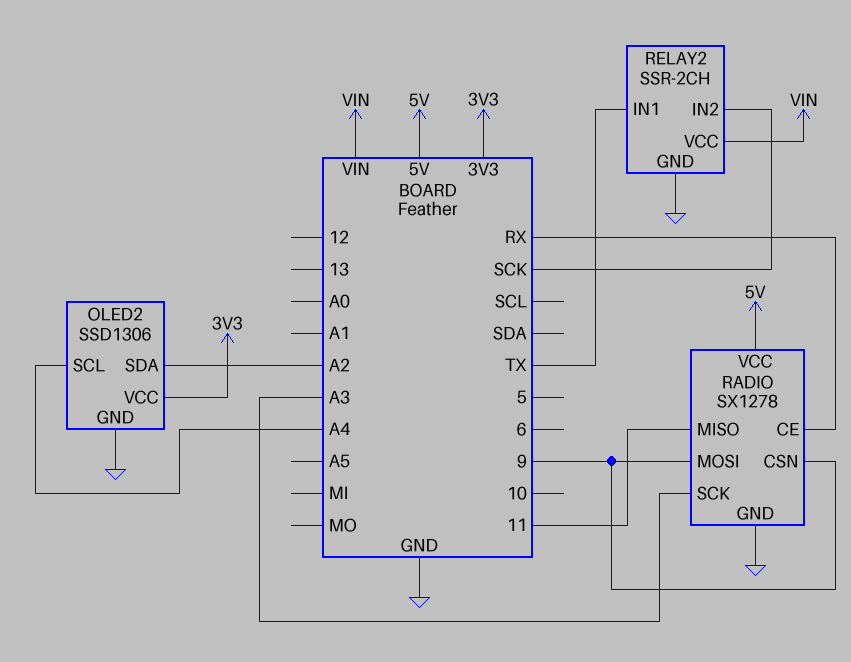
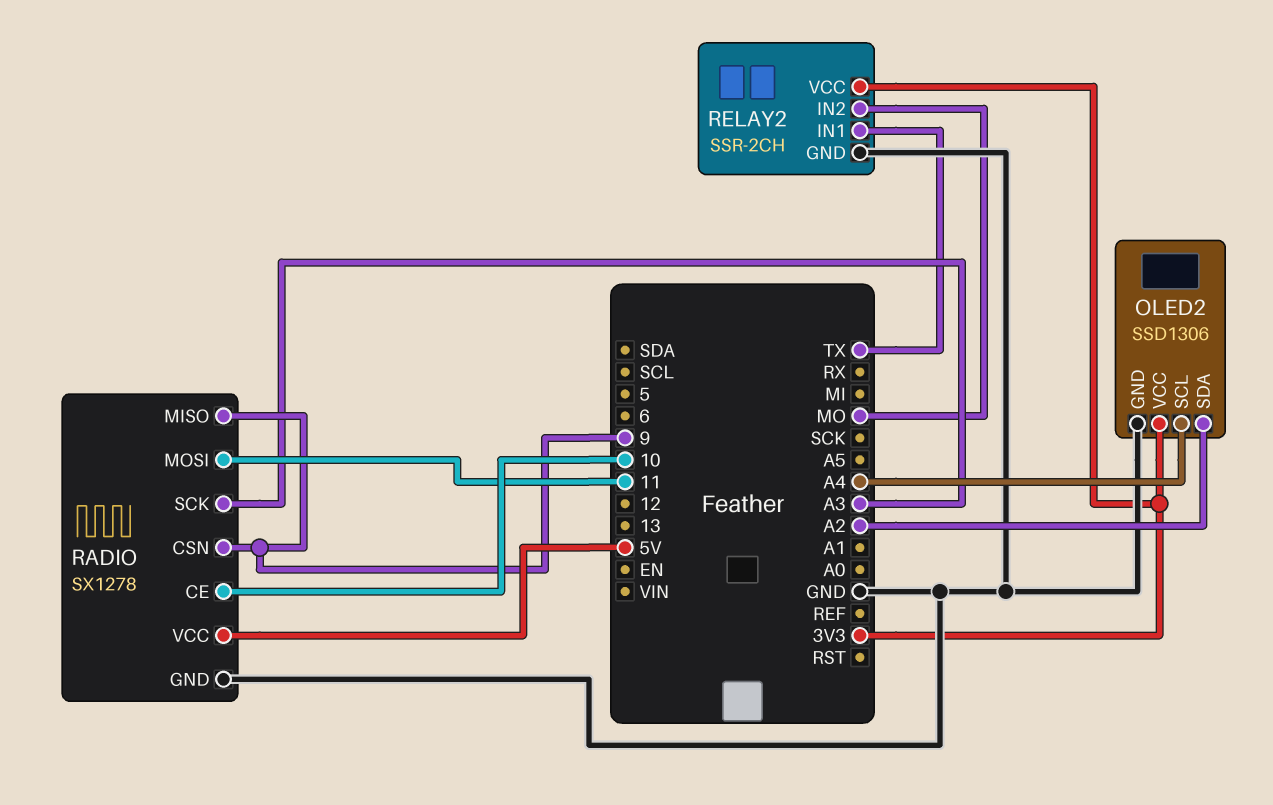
RADIO pin CE: RX -> 10
RADIO pin MISO: 11 -> 9
RADIO pin MOSI: 9 -> 11
RELAY2 pin IN2: SCK -> MO
RELAY2 pin VCC: VIN -> 3V3

